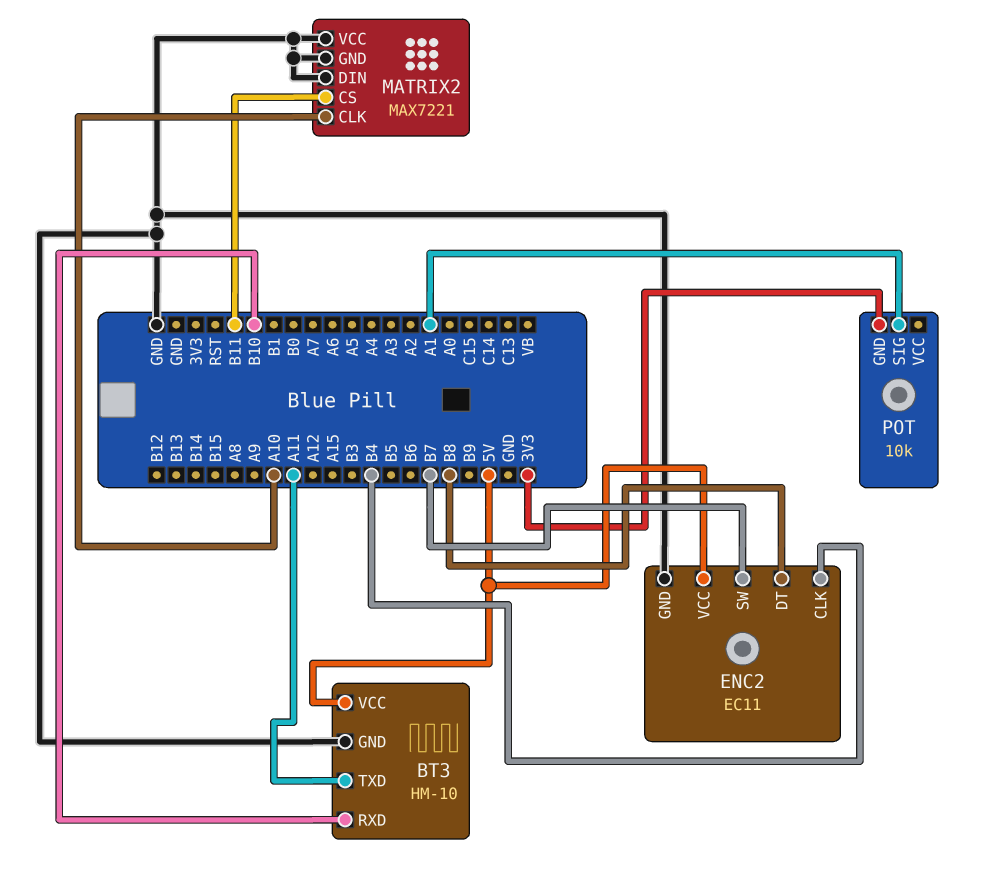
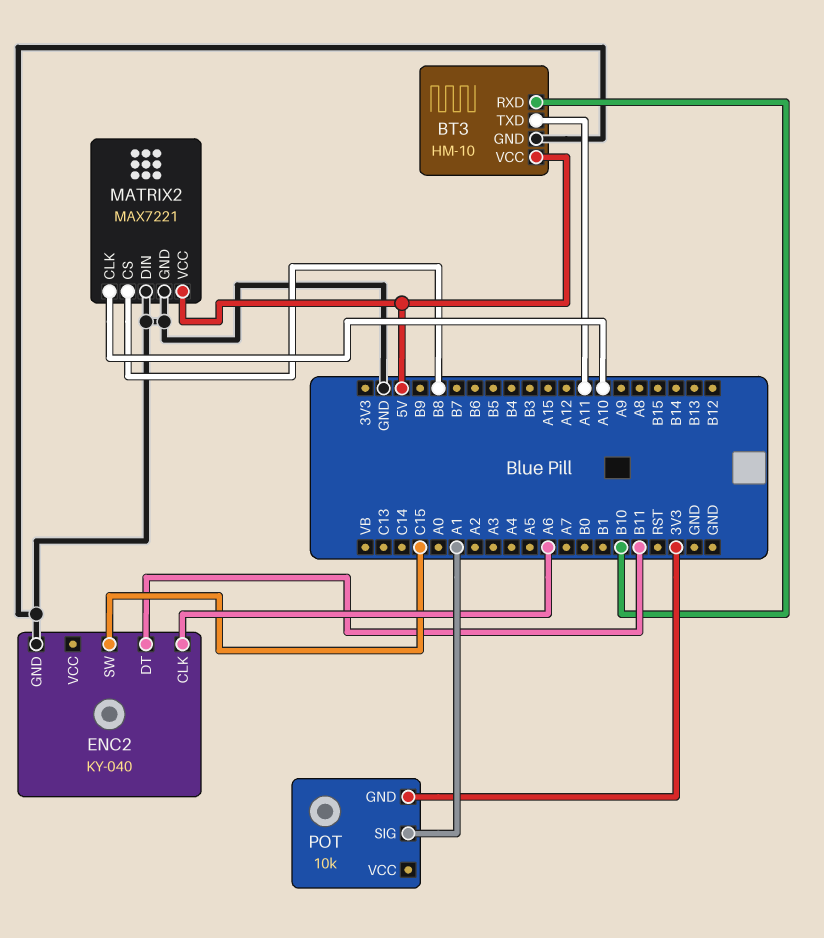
ENC2: EC11 -> KY-040
ENC2 pin CLK: B4 -> A6
ENC2 pin DT: B8 -> B11
ENC2 pin SW: B7 -> C15
ENC2 pin VCC: 5V -> none
MATRIX2 pin CS: B11 -> B8
MATRIX2 pin VCC: GND -> 5V

